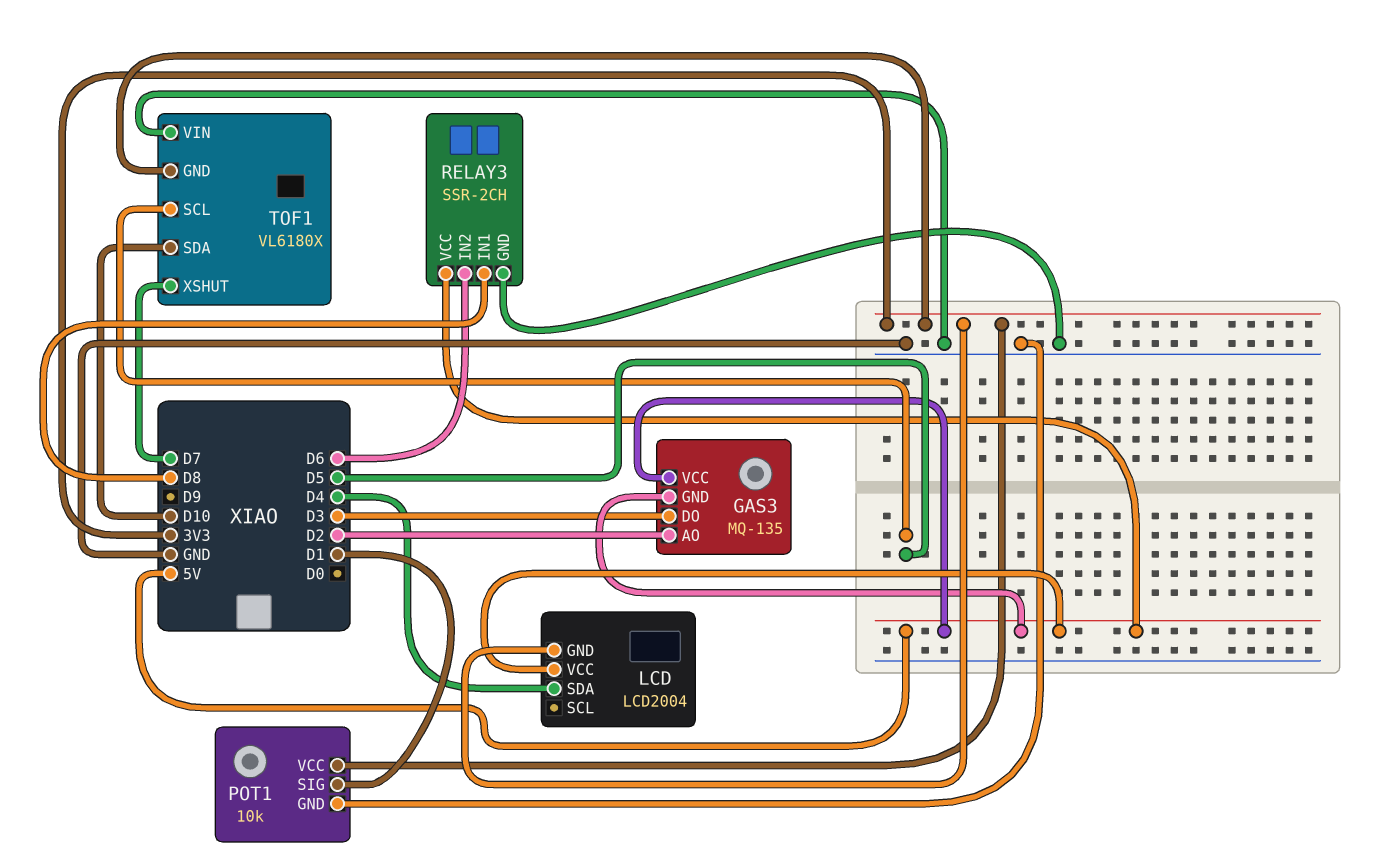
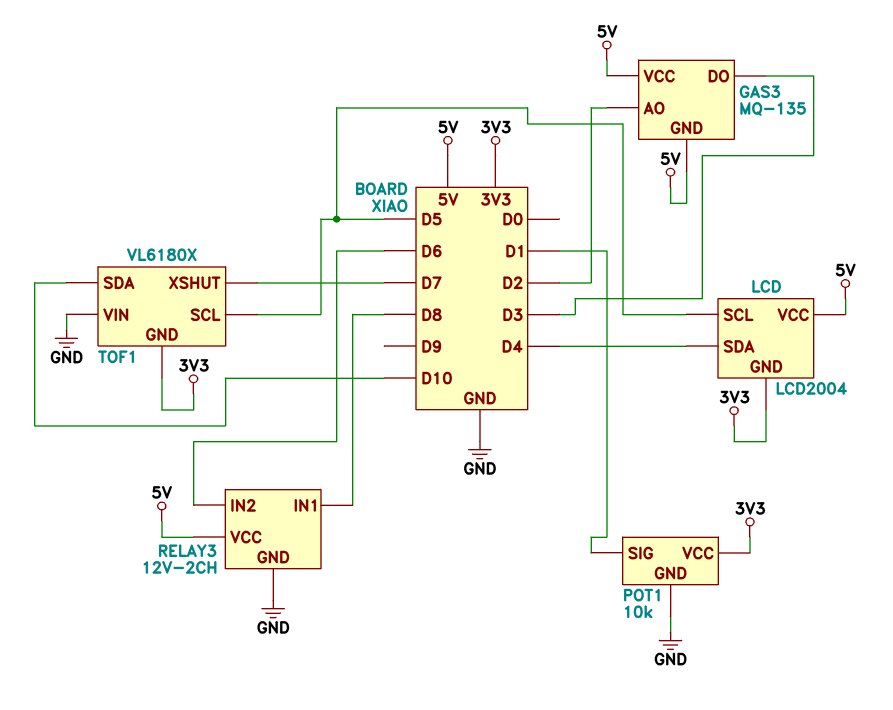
LCD pin SCL: none -> D5
RELAY3: SSR-2CH -> 12V-2CH

